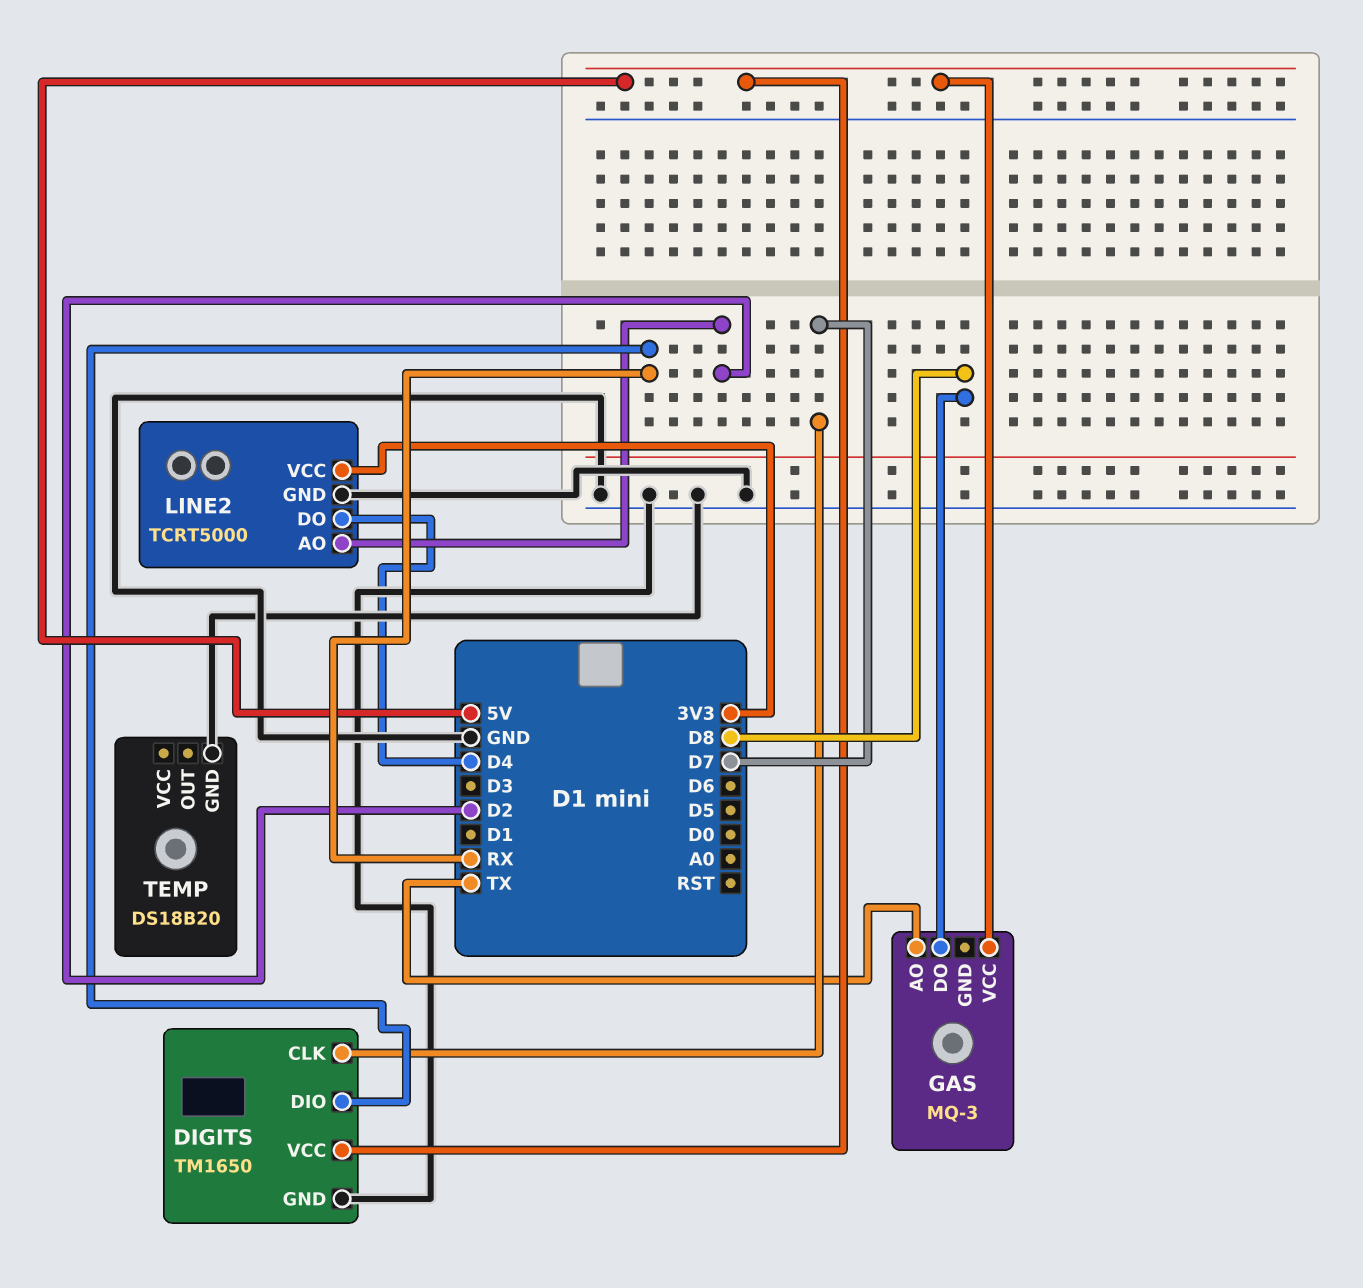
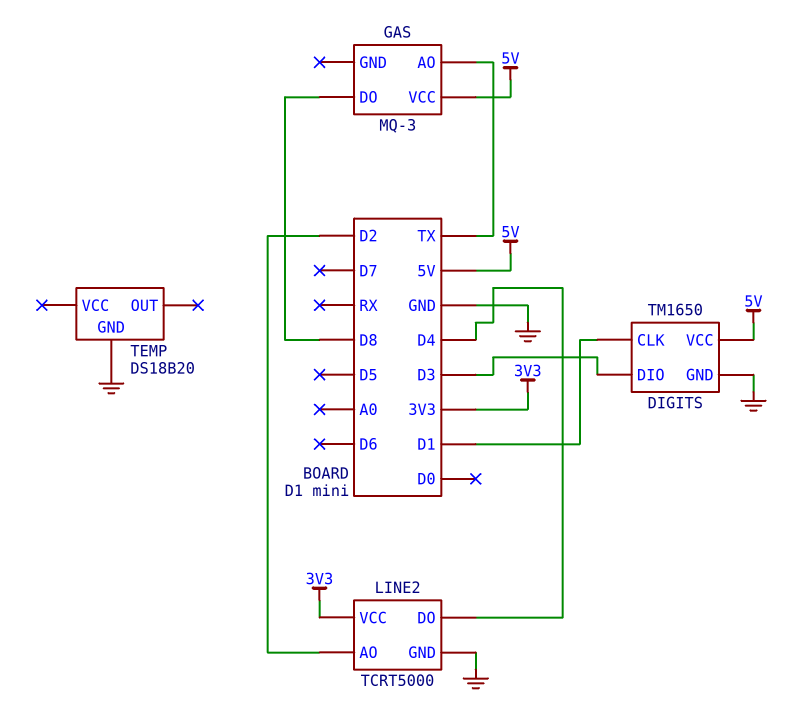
DIGITS pin CLK: D7 -> D1
DIGITS pin DIO: RX -> D3

